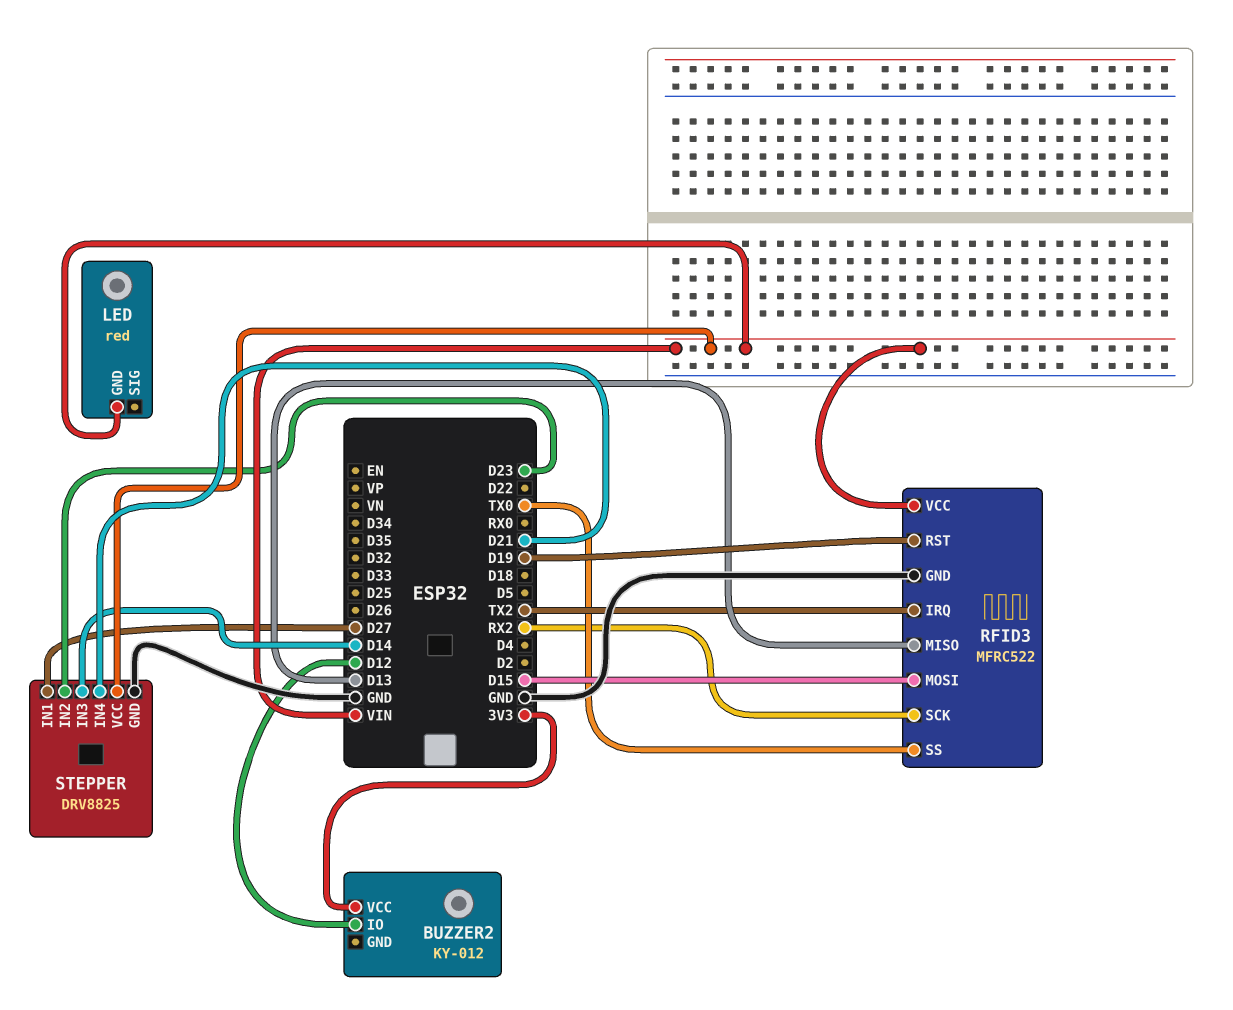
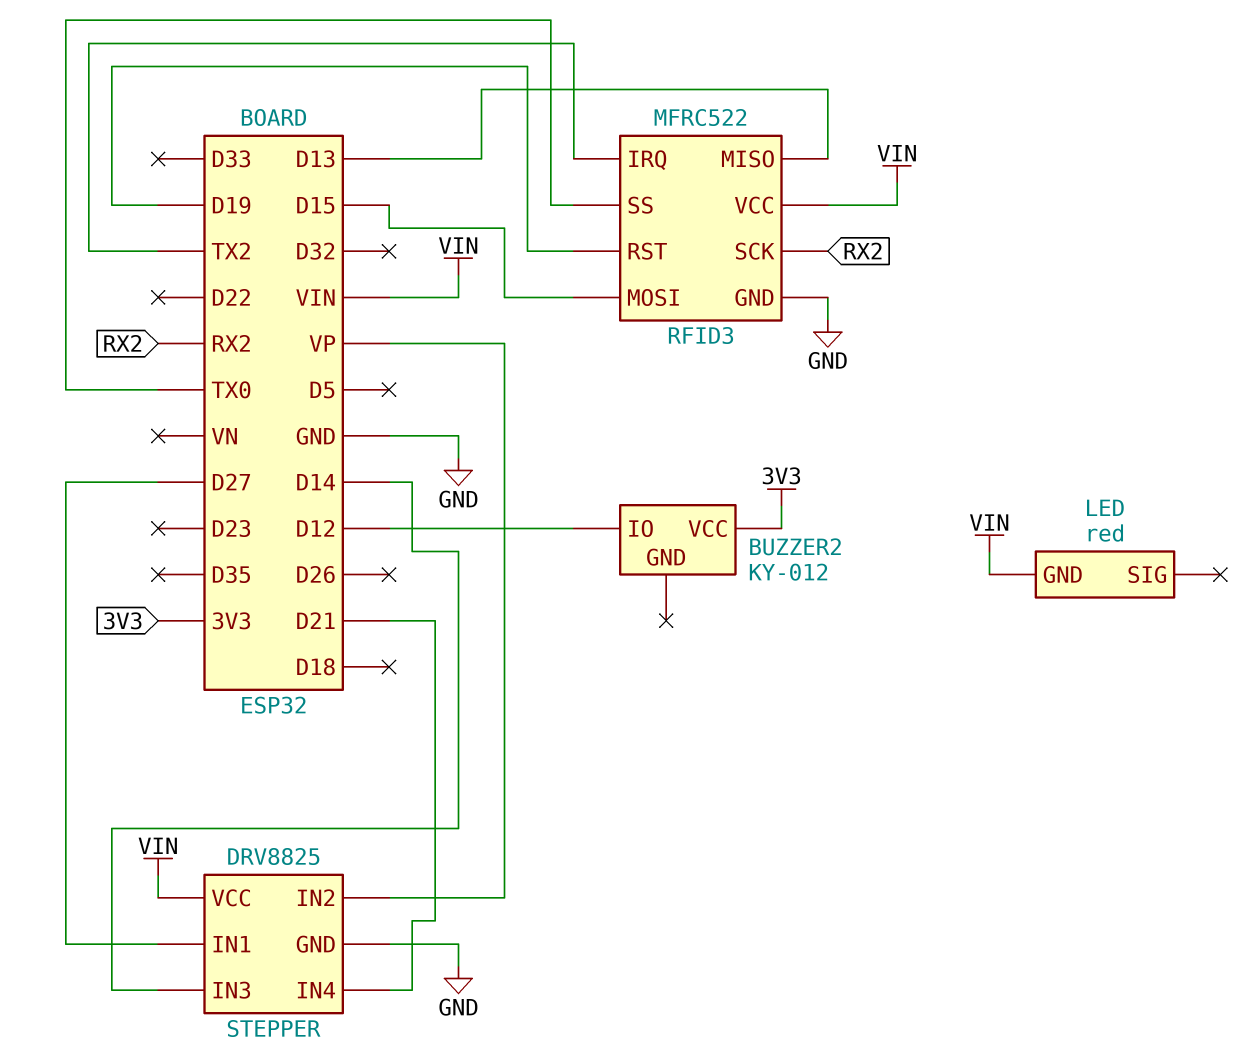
STEPPER pin IN2: D23 -> VP

